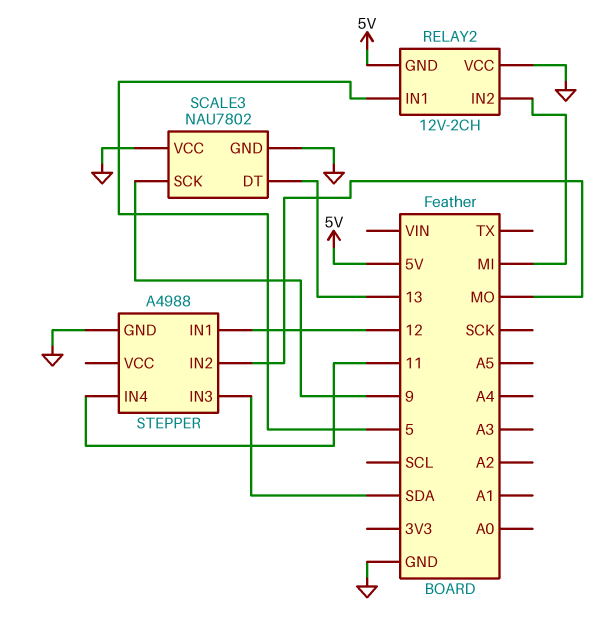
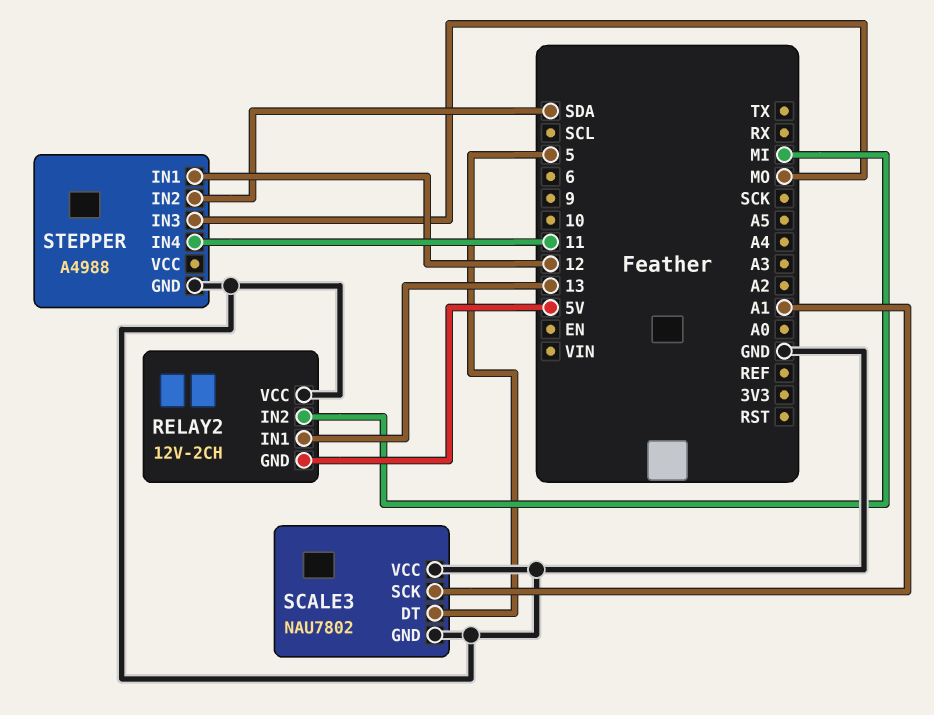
RELAY2 pin IN1: 5 -> 13
SCALE3 pin DT: 13 -> 5
SCALE3 pin SCK: 9 -> A1
STEPPER pin IN2: MO -> SDA
STEPPER pin IN3: SDA -> MO

